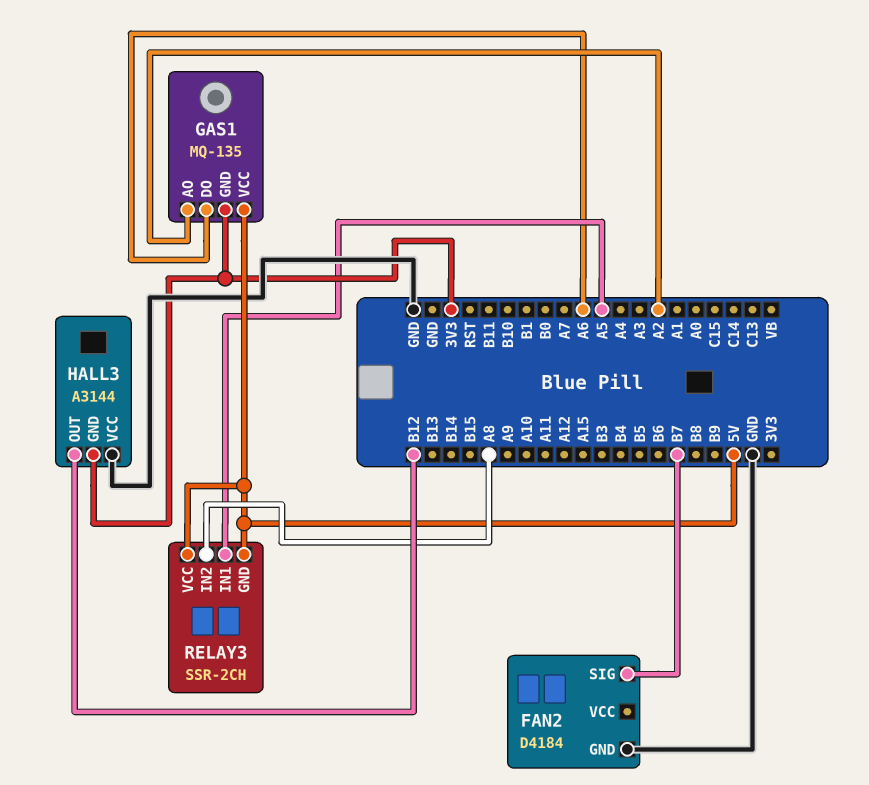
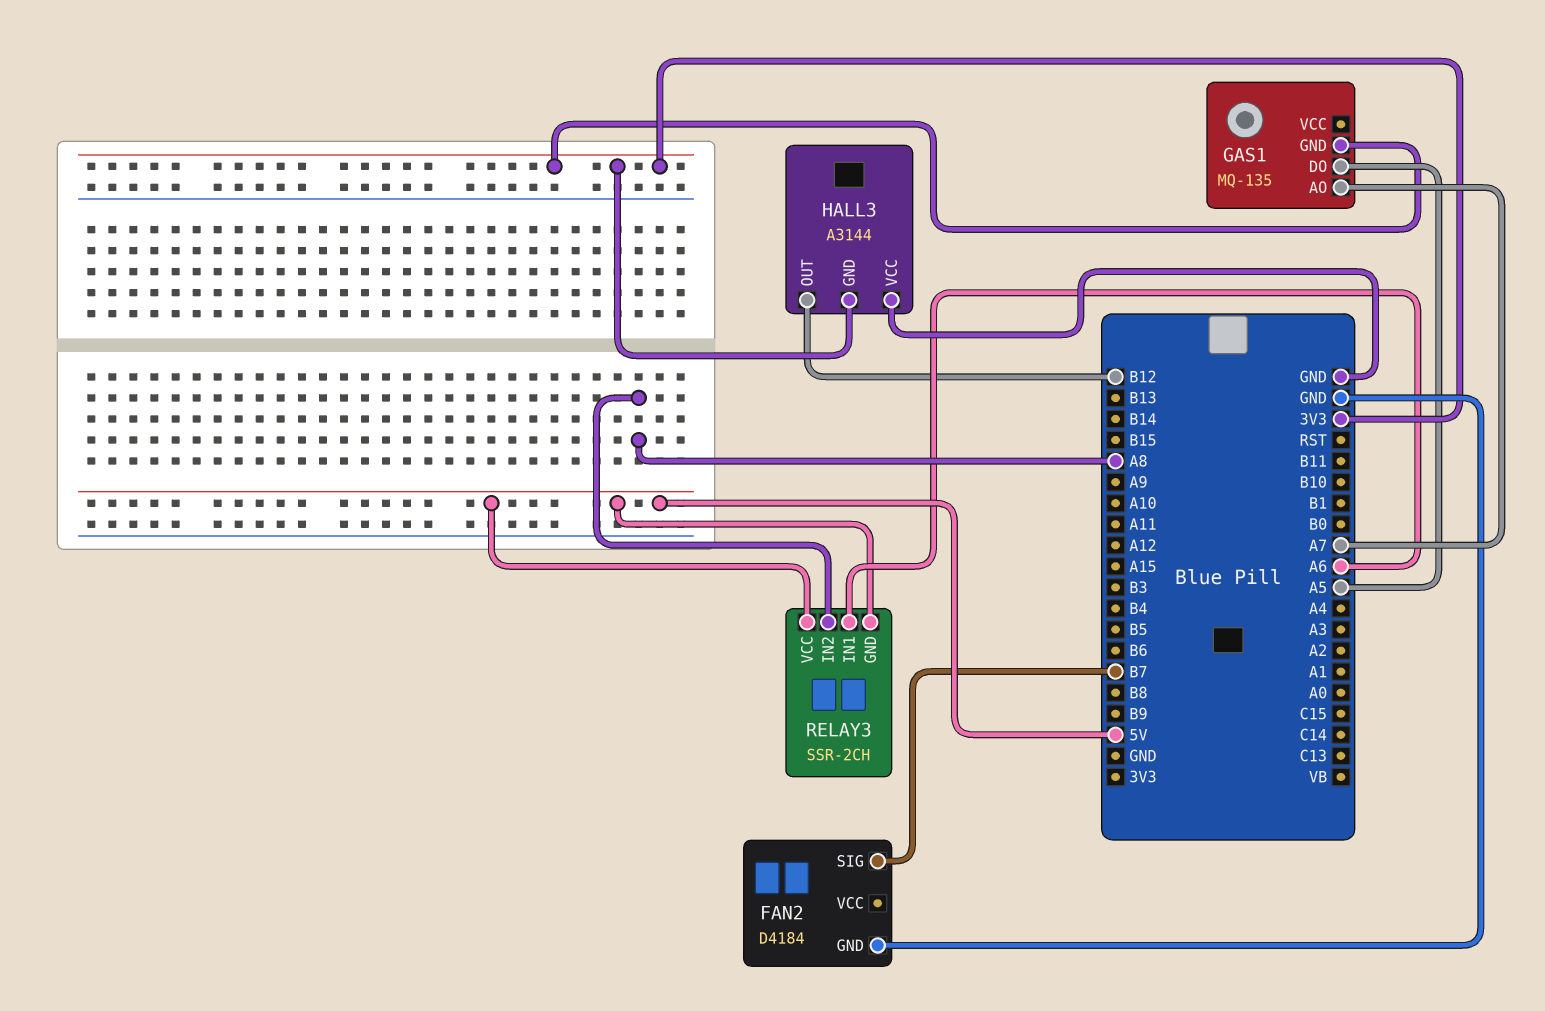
GAS1 pin AO: A2 -> A7
GAS1 pin DO: A6 -> A5
GAS1 pin VCC: 5V -> none
RELAY3 pin IN1: A5 -> A6

